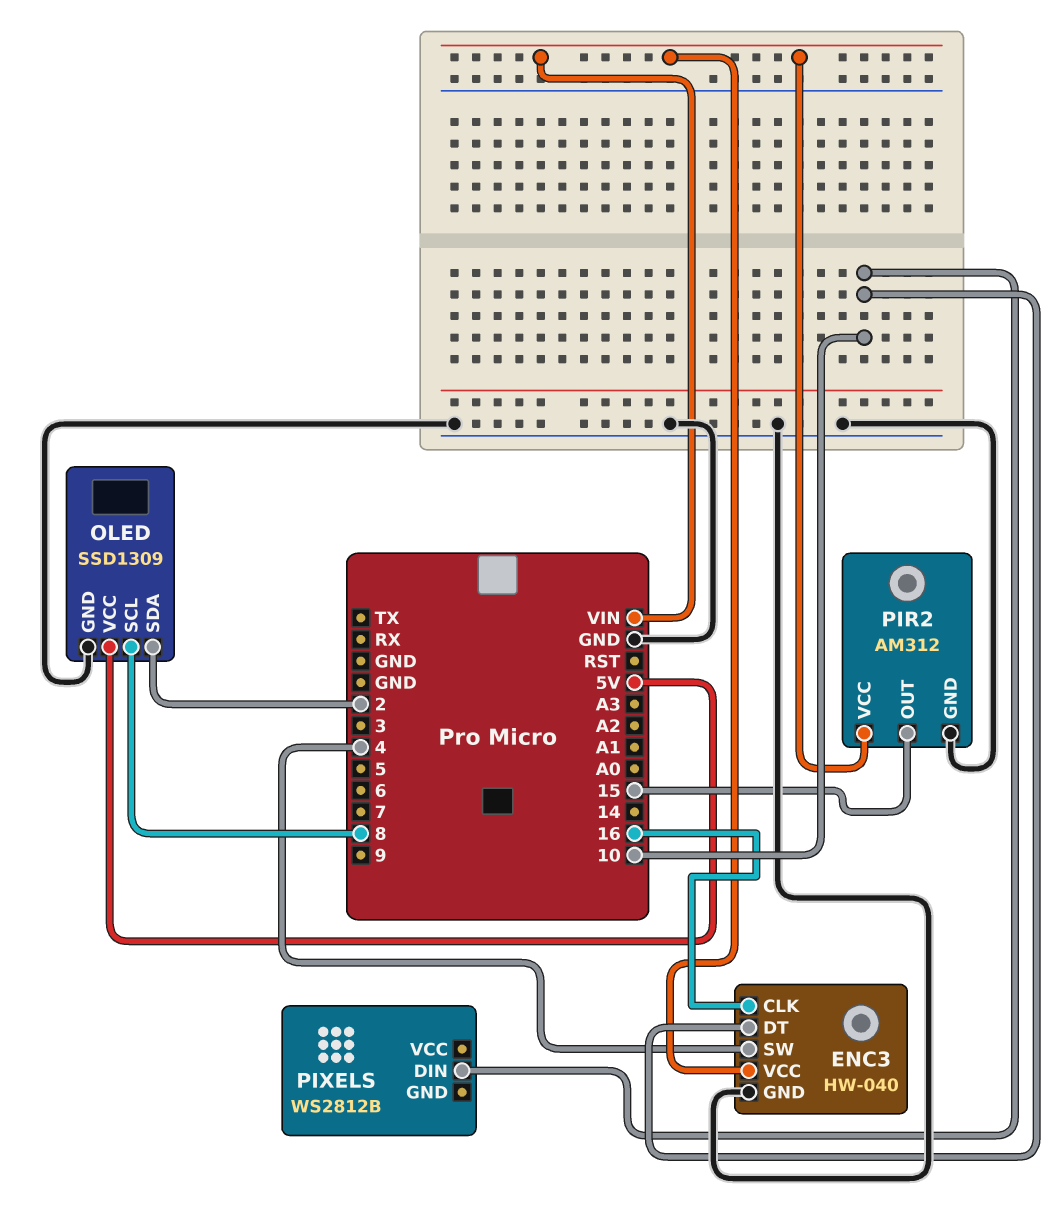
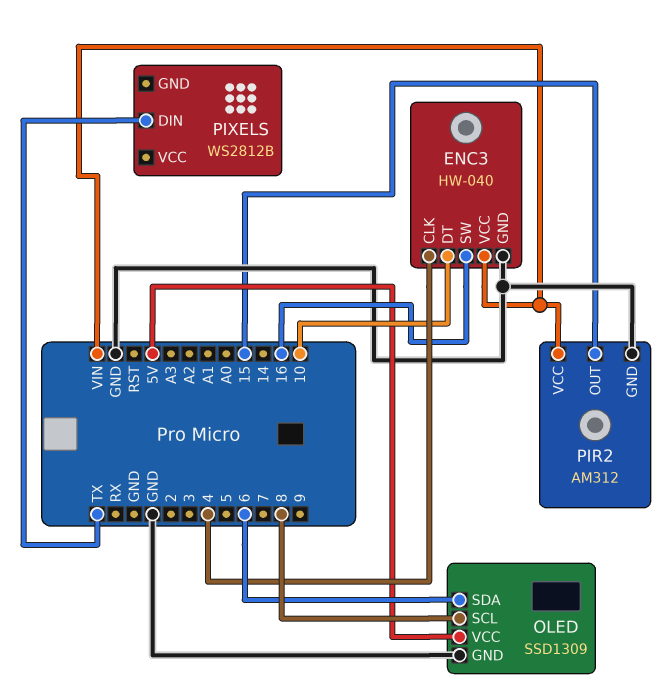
ENC3 pin CLK: 16 -> 4
ENC3 pin SW: 4 -> 16
OLED pin SDA: 2 -> 6
PIXELS pin DIN: 10 -> TX

